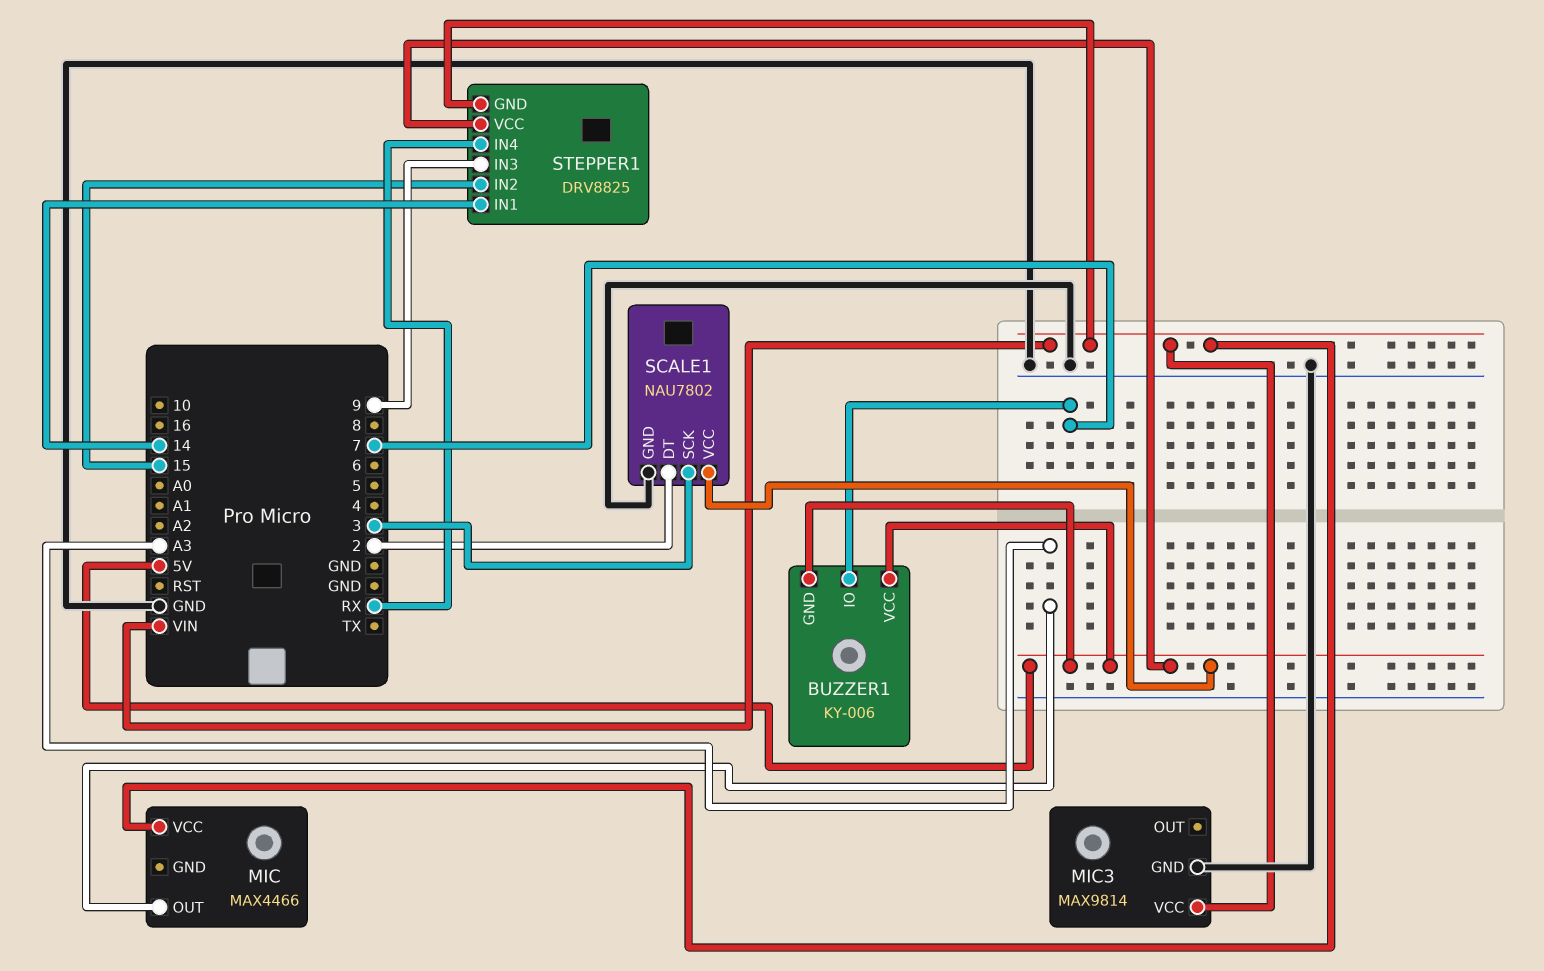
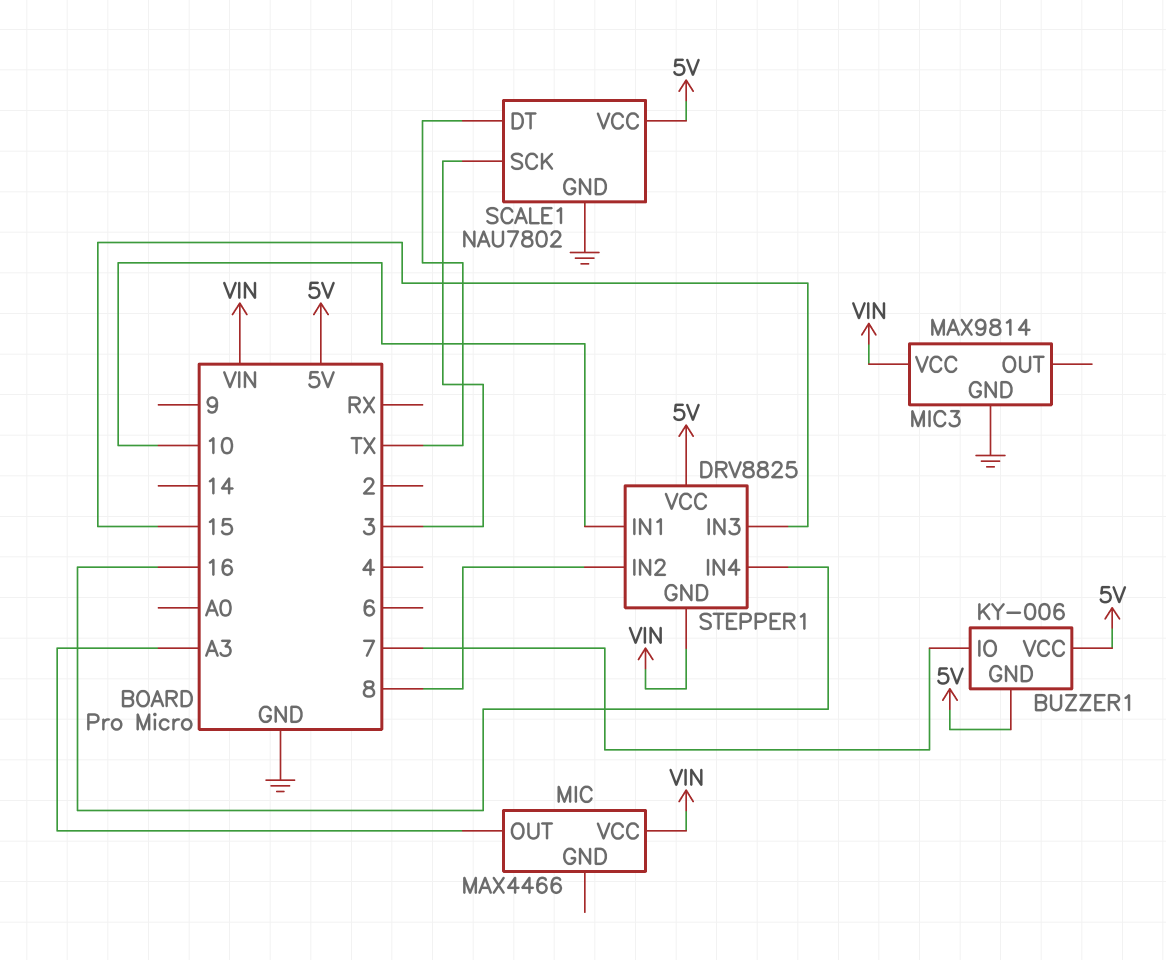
SCALE1 pin DT: 2 -> TX
STEPPER1 pin IN1: 14 -> 10
STEPPER1 pin IN2: 15 -> 8
STEPPER1 pin IN3: 9 -> 15
STEPPER1 pin IN4: RX -> 16

